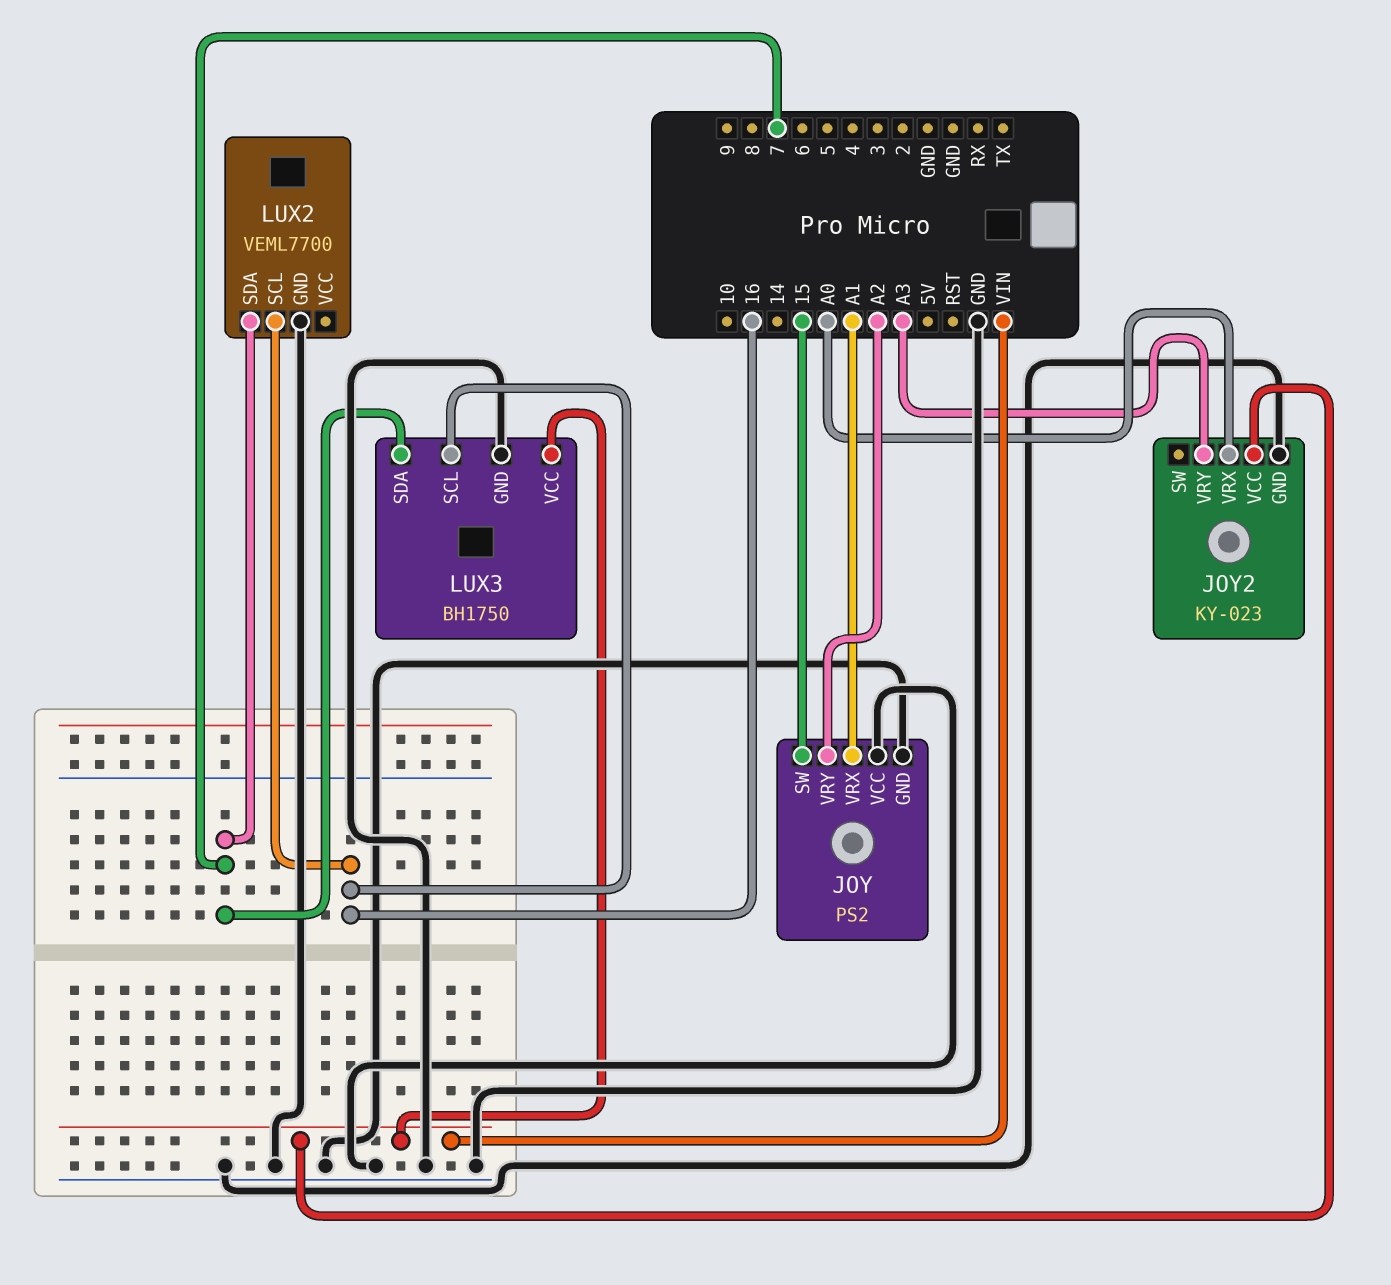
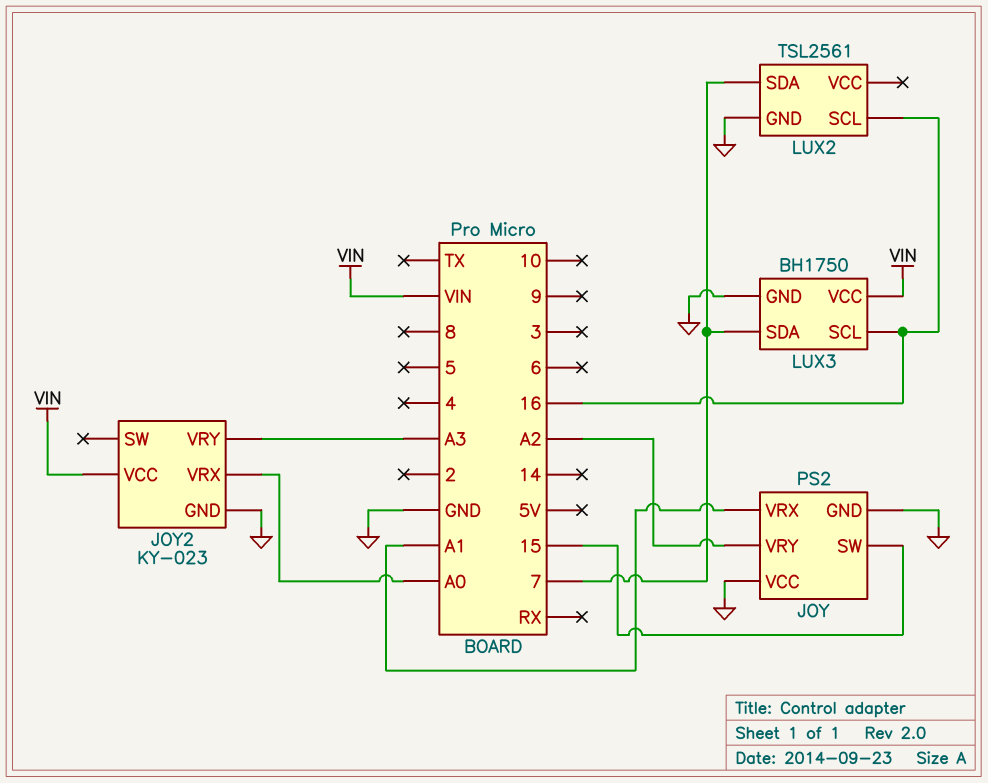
LUX2: VEML7700 -> TSL2561

